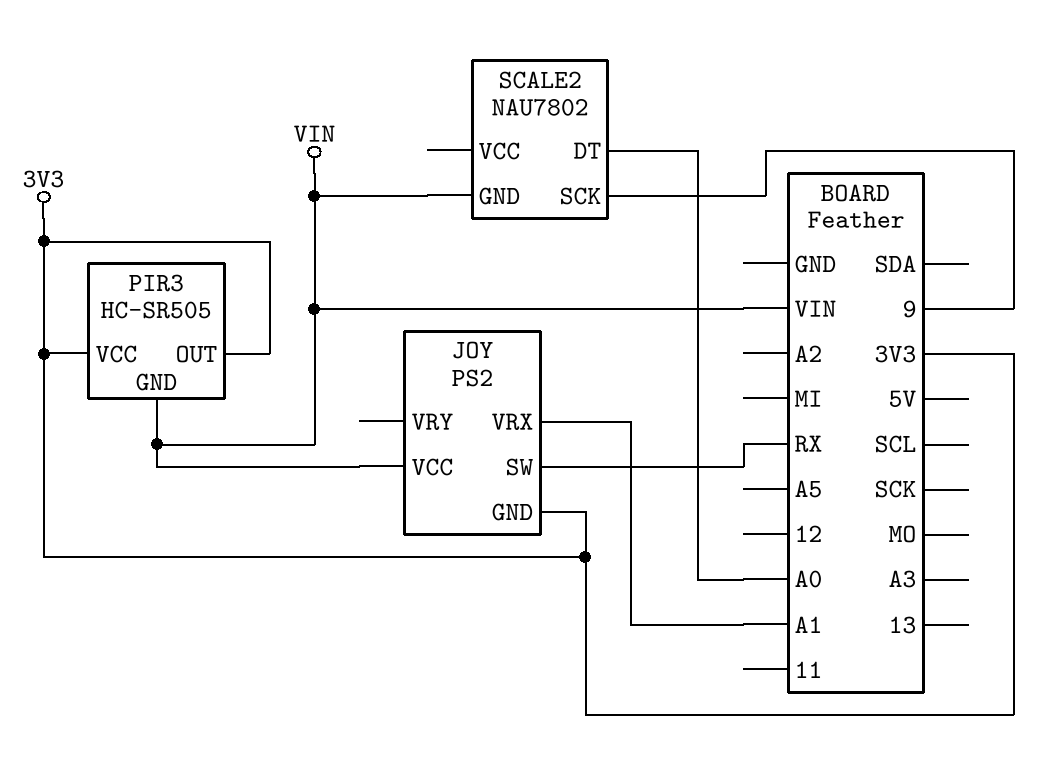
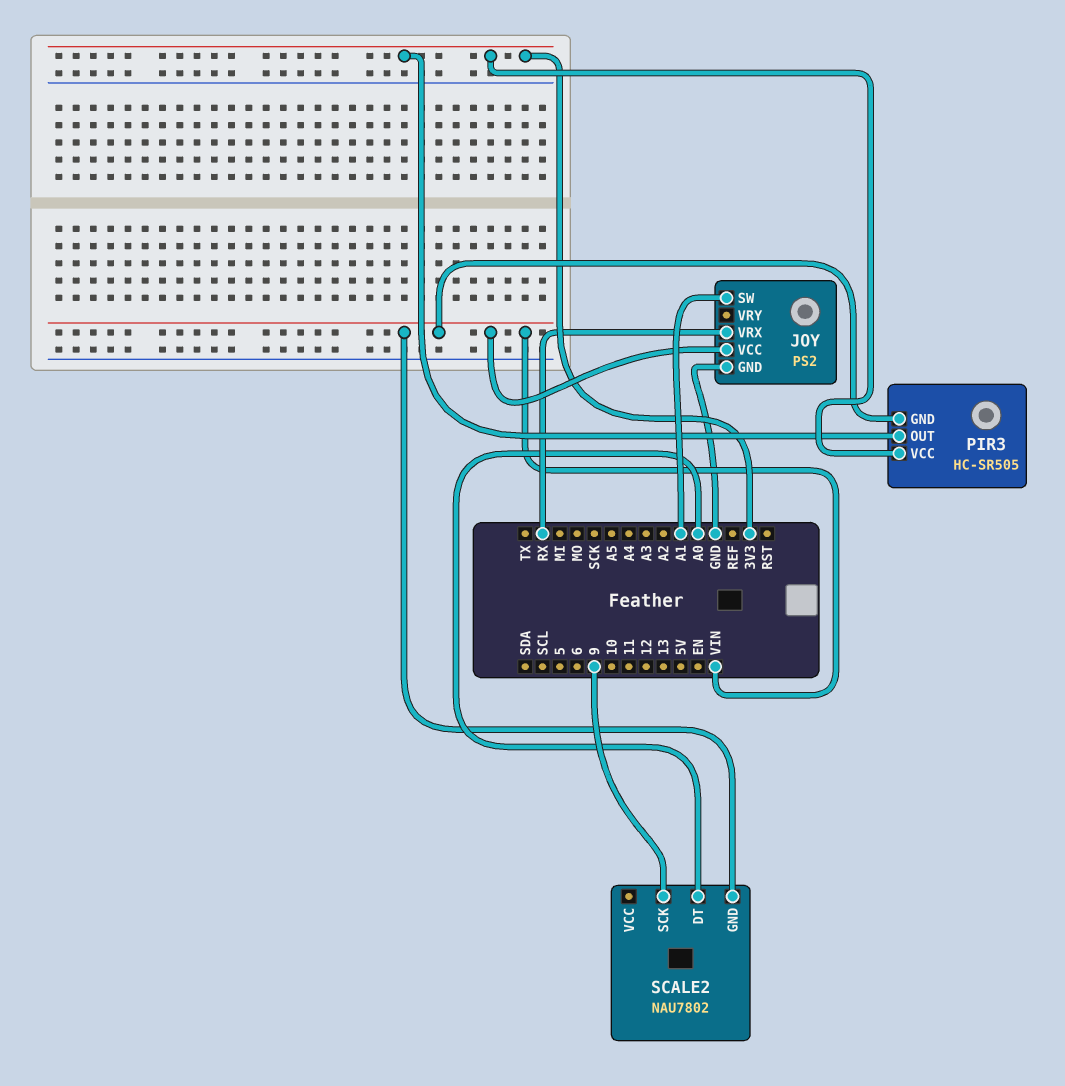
JOY pin GND: 3V3 -> GND
JOY pin SW: RX -> A1
JOY pin VRX: A1 -> RX

